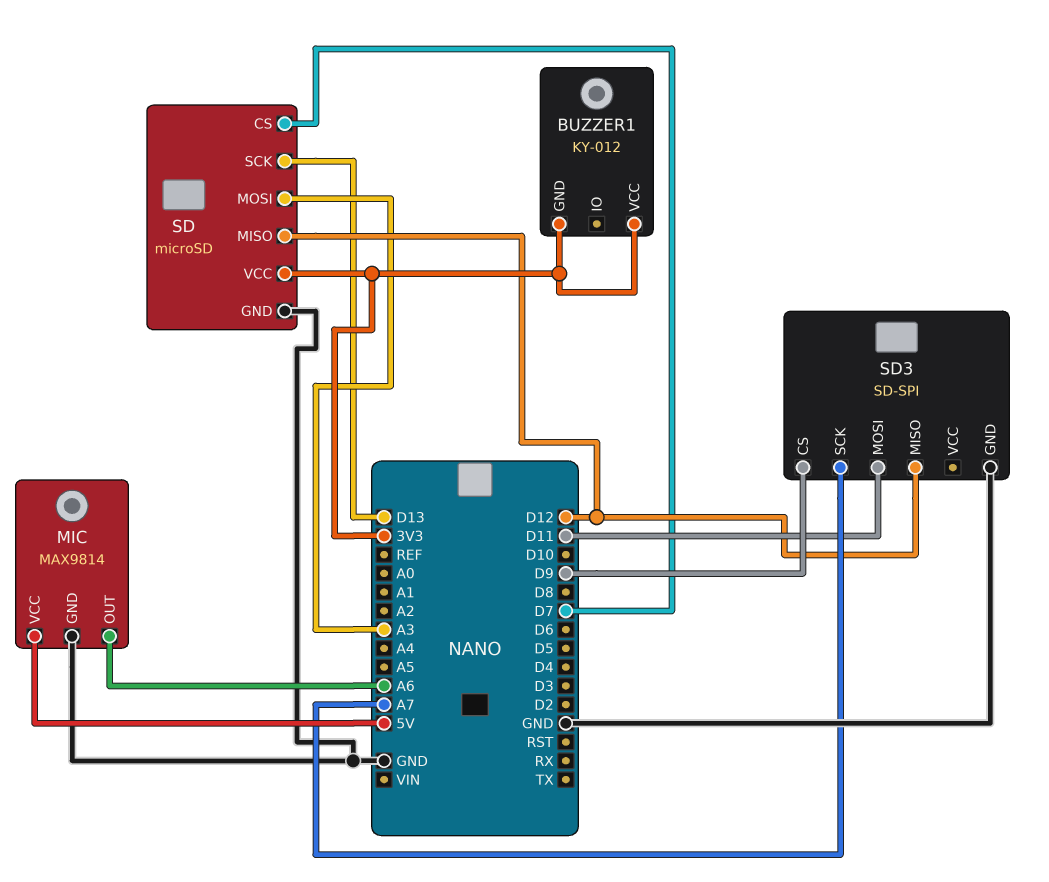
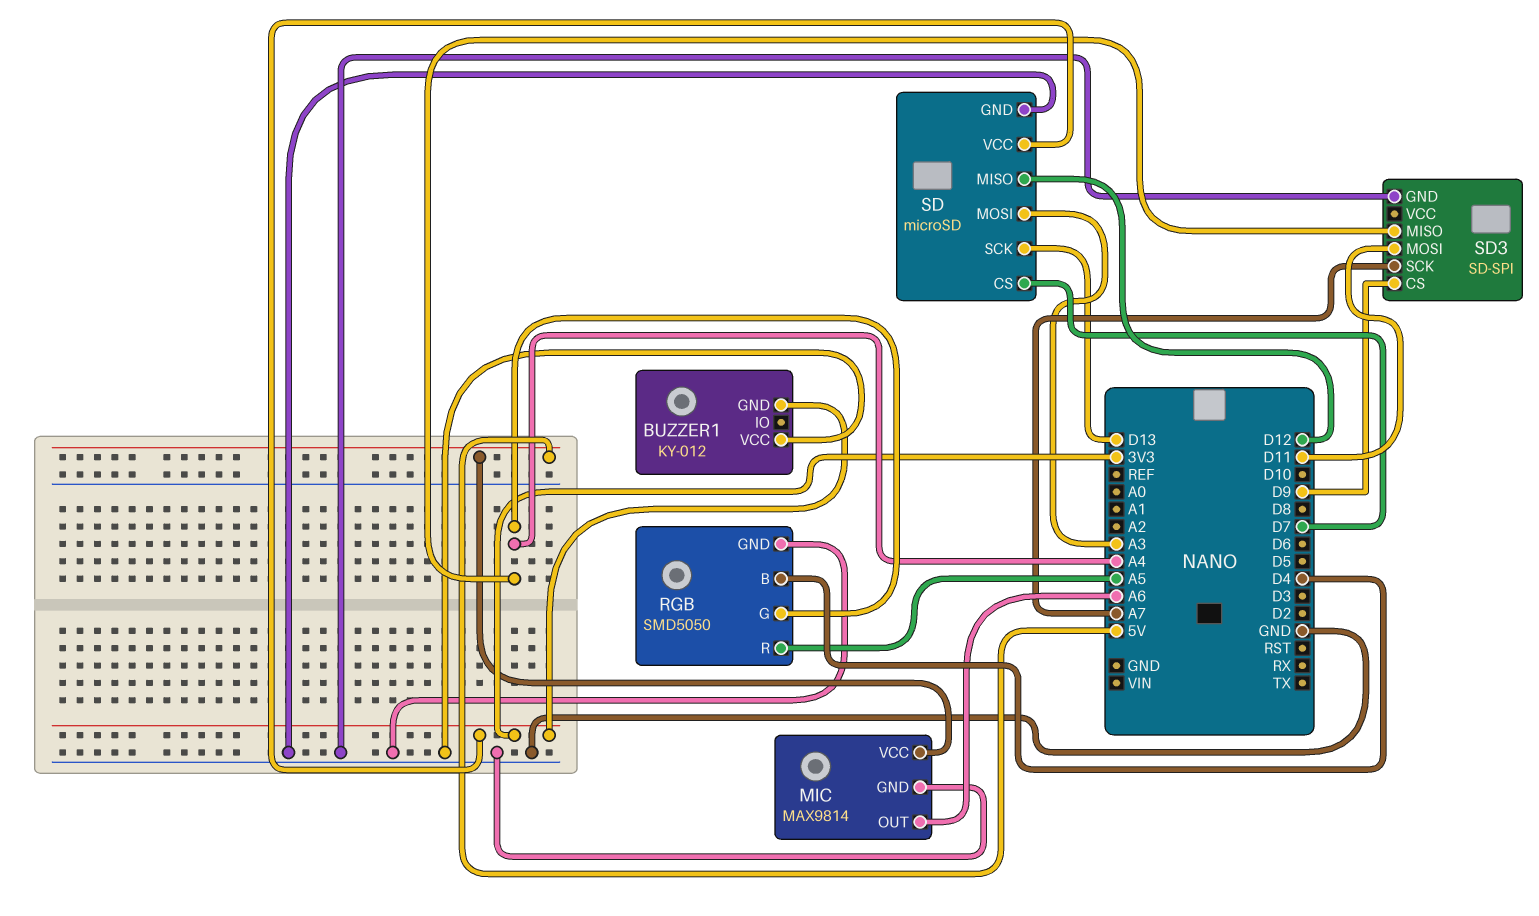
BUZZER1 pin VCC: 3V3 -> GND
RGB: none -> SMD5050
RGB pin B: none -> D4
RGB pin G: none -> A4
RGB pin GND: none -> GND
RGB pin R: none -> A5
SD3 pin MISO: D12 -> A4

